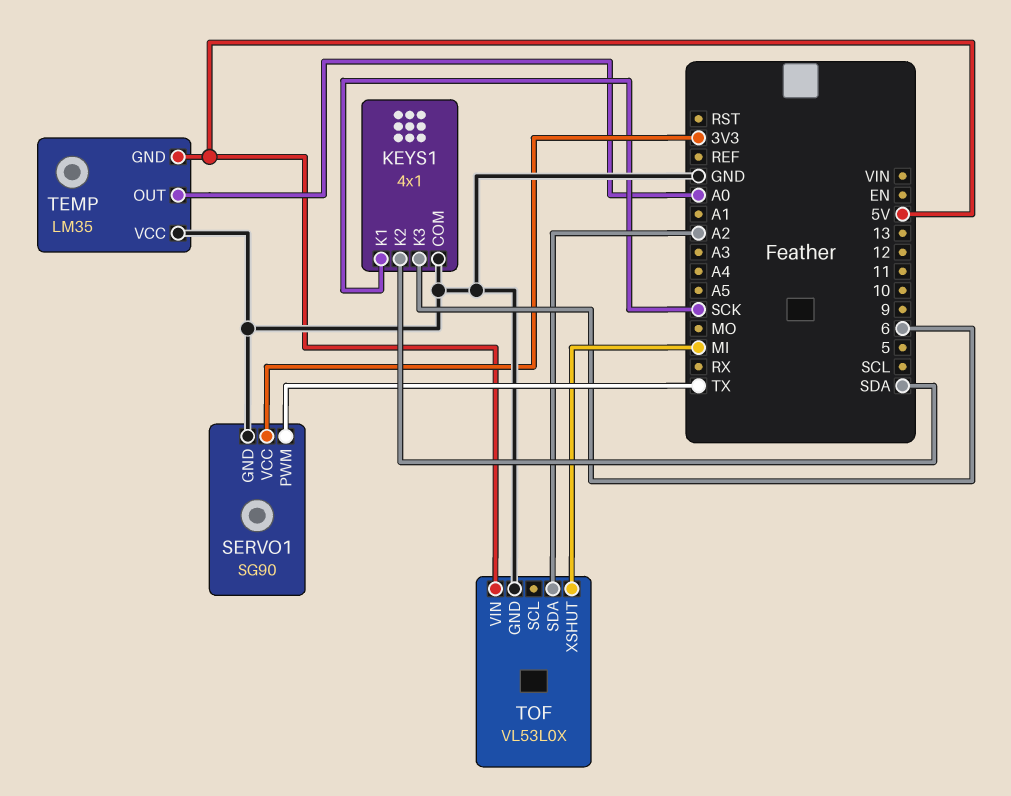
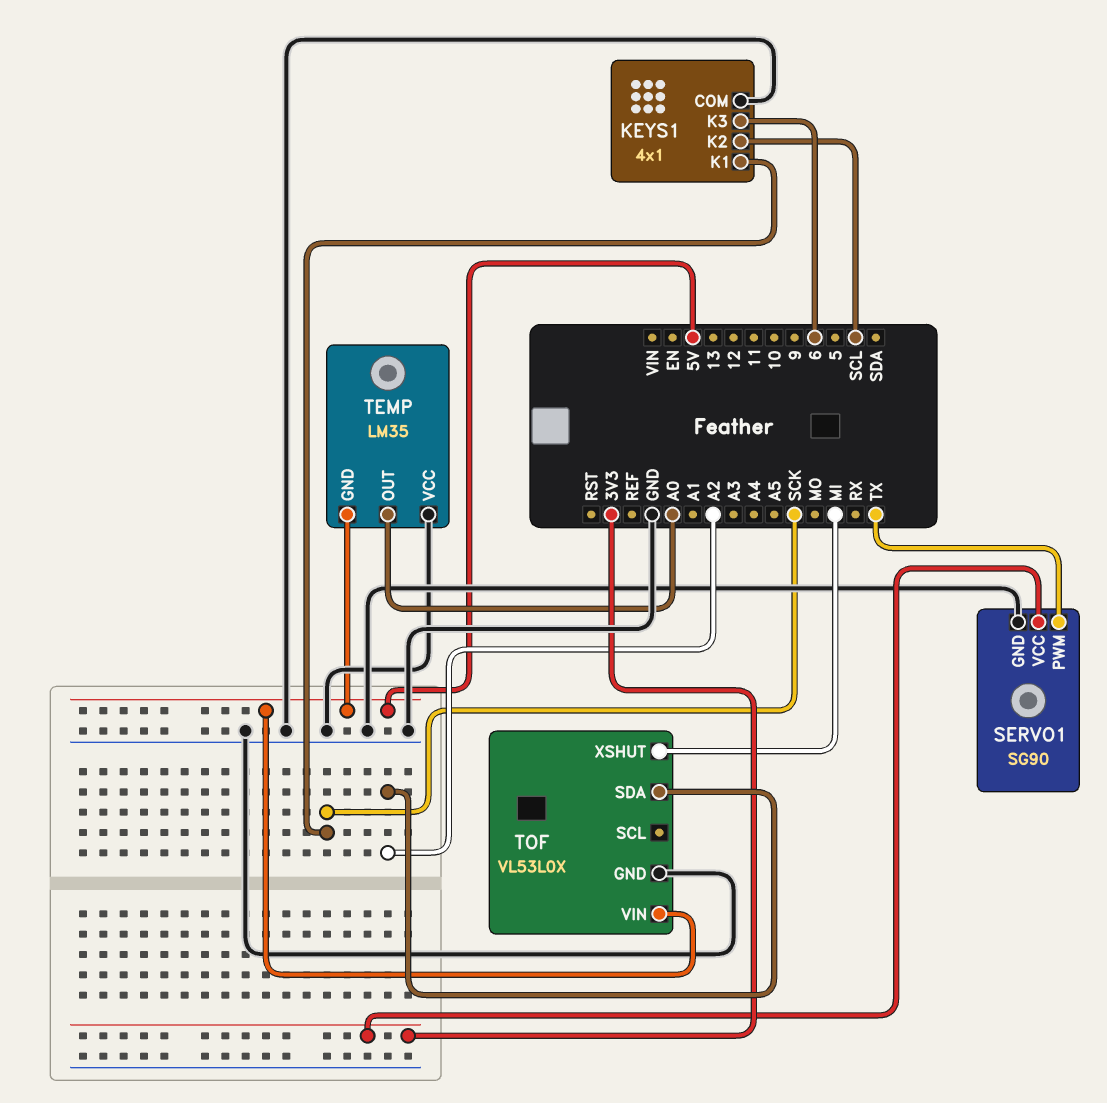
KEYS1 pin K2: SDA -> SCL

